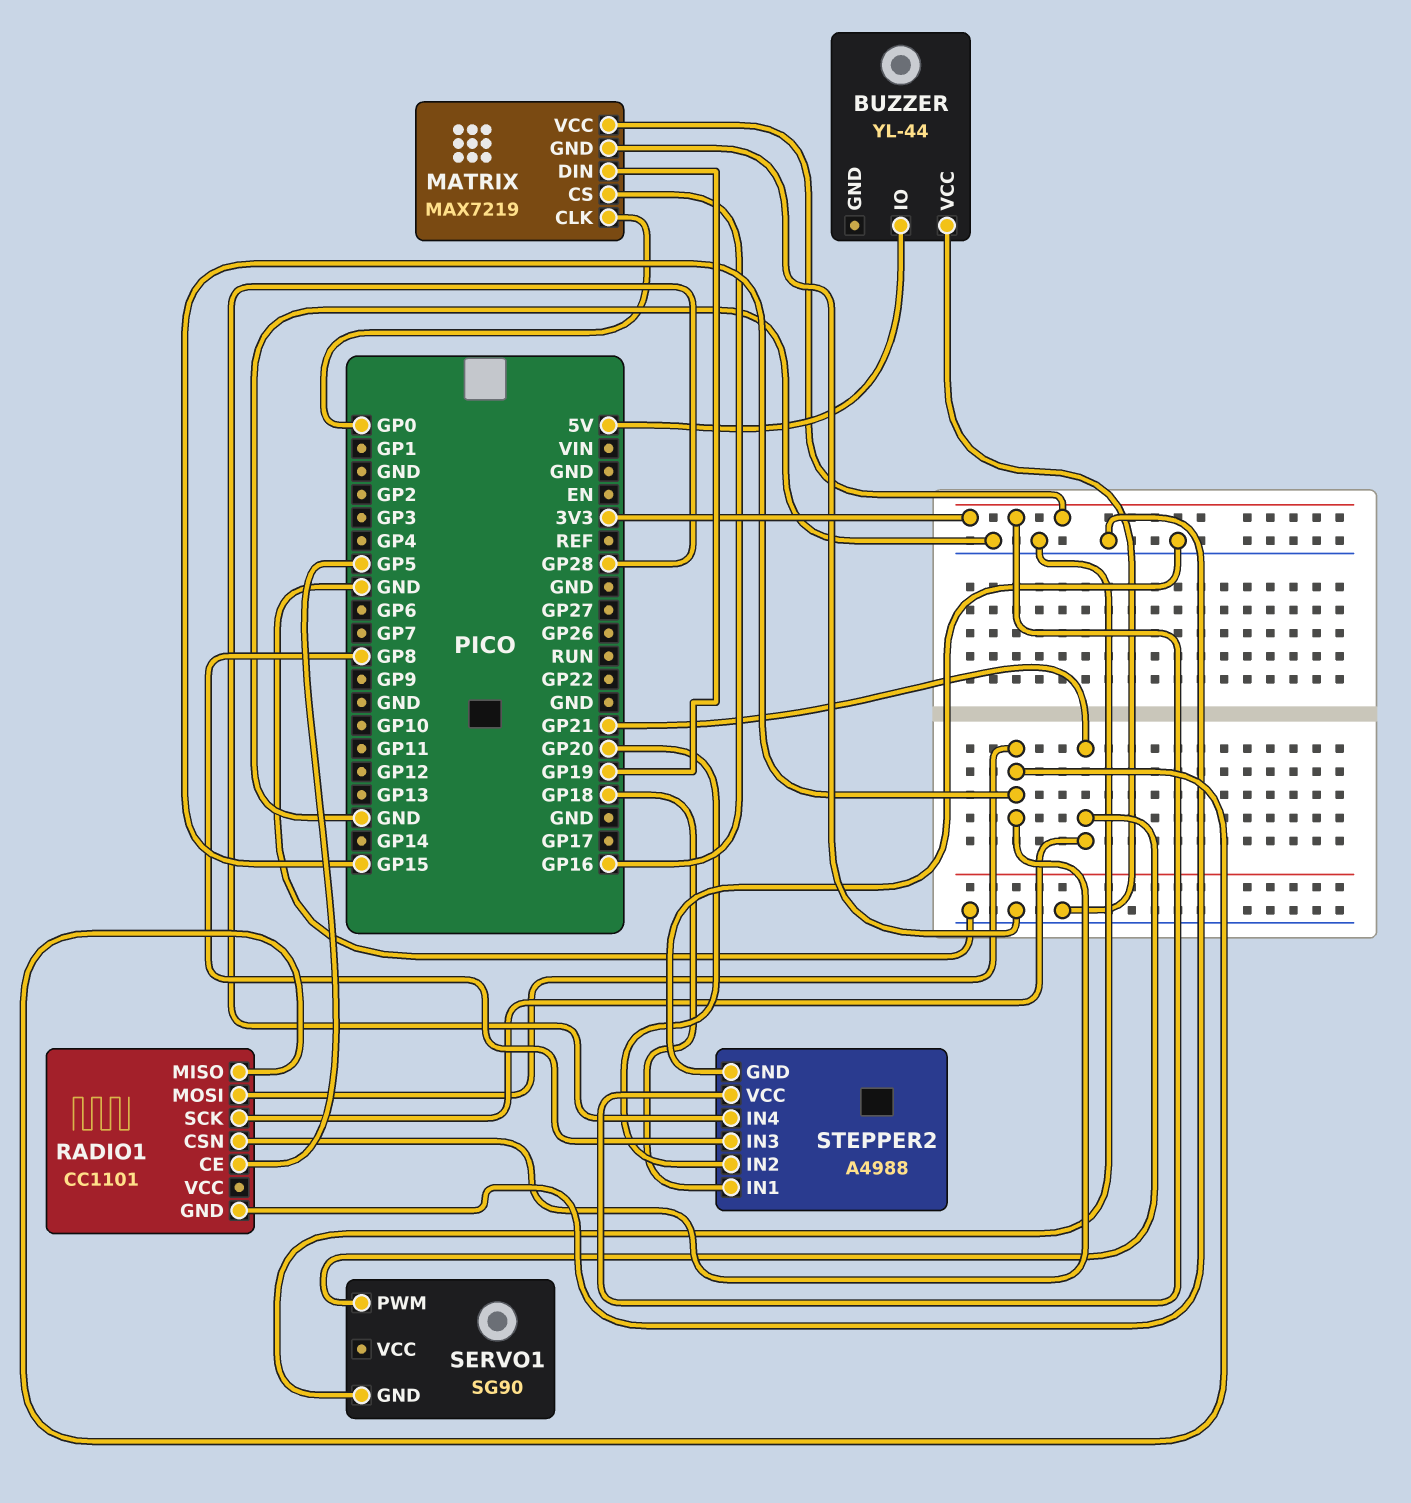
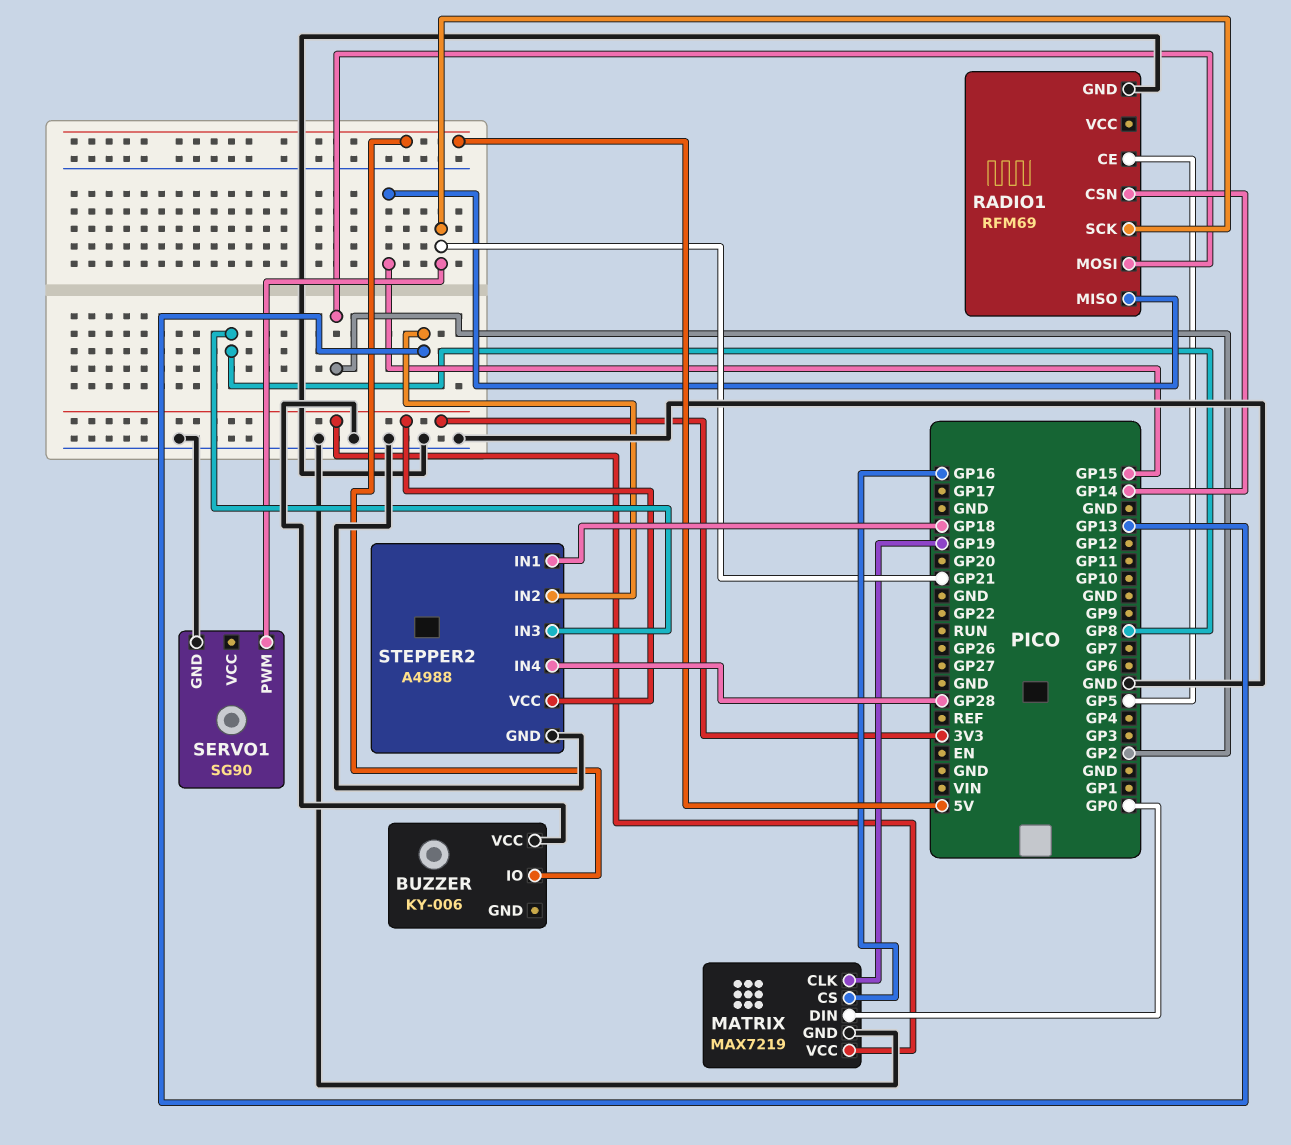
BUZZER: YL-44 -> KY-006
MATRIX pin CLK: GP0 -> GP19
MATRIX pin DIN: GP19 -> GP0
RADIO1: CC1101 -> RFM69
RADIO1 pin CSN: GP15 -> GP14
RADIO1 pin MOSI: GP15 -> GP2
STEPPER2 pin IN2: GP20 -> GP13

